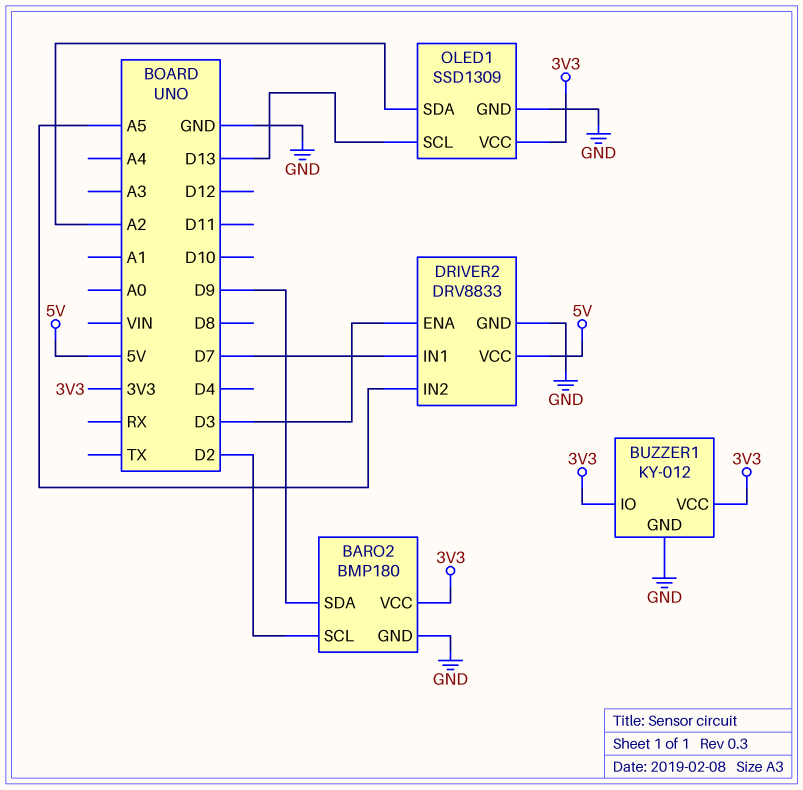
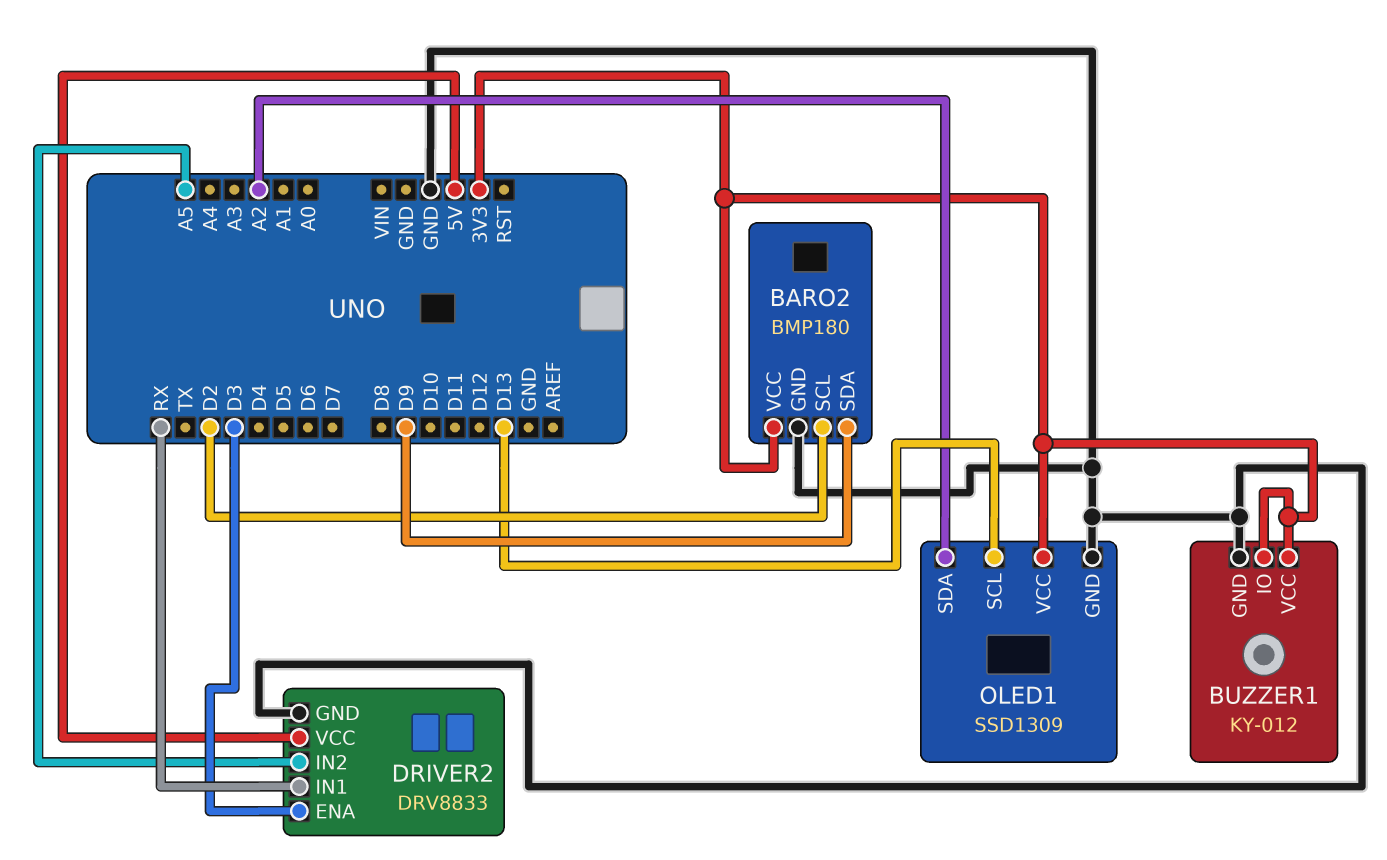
DRIVER2 pin IN1: D7 -> RX

